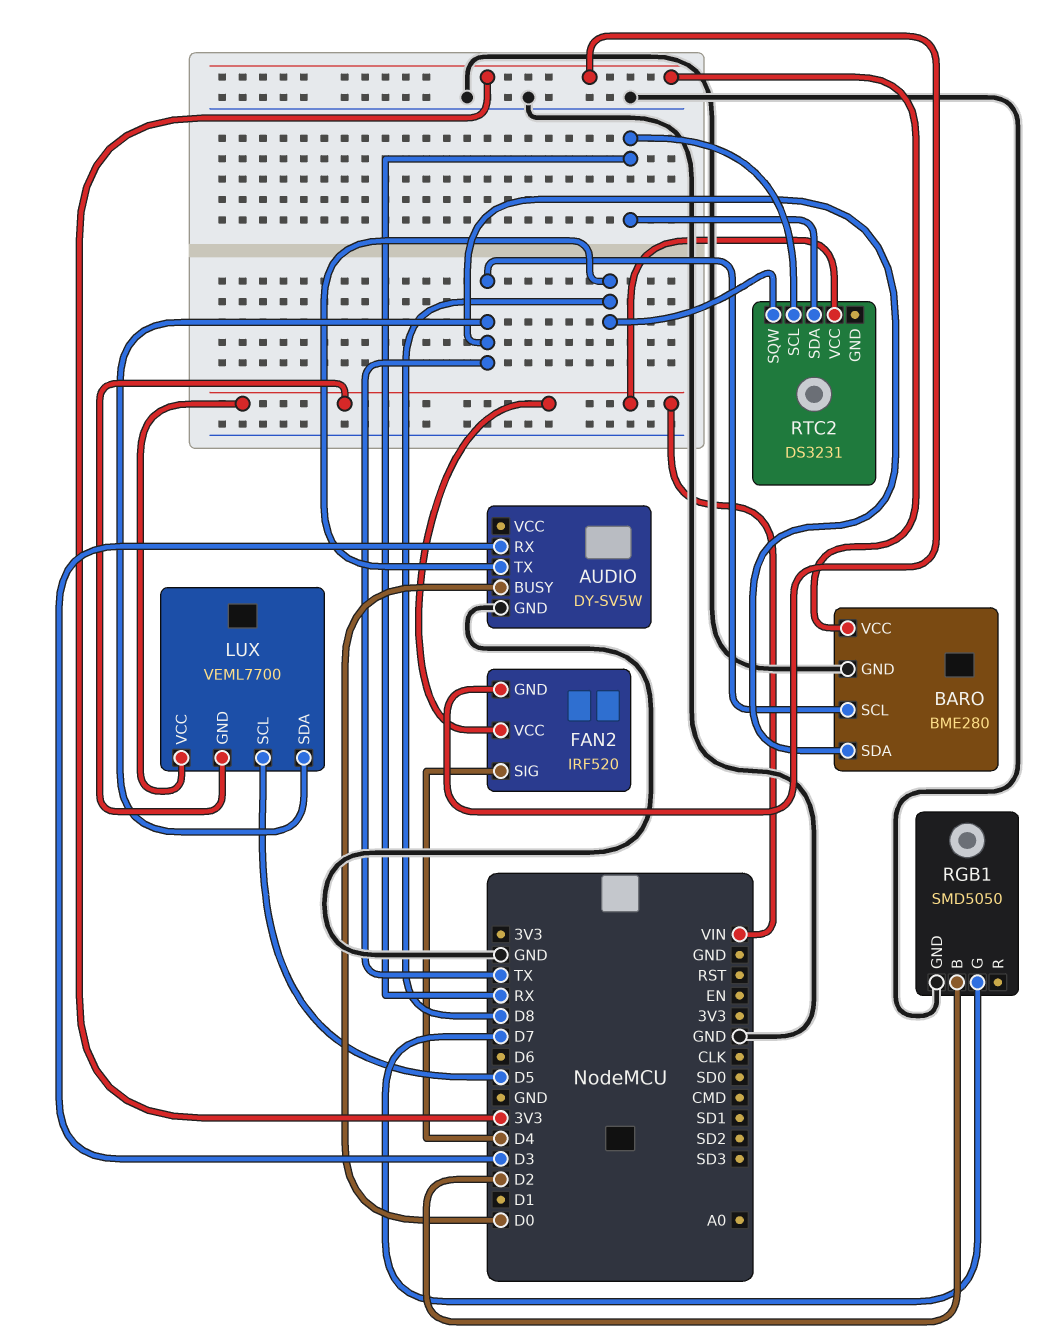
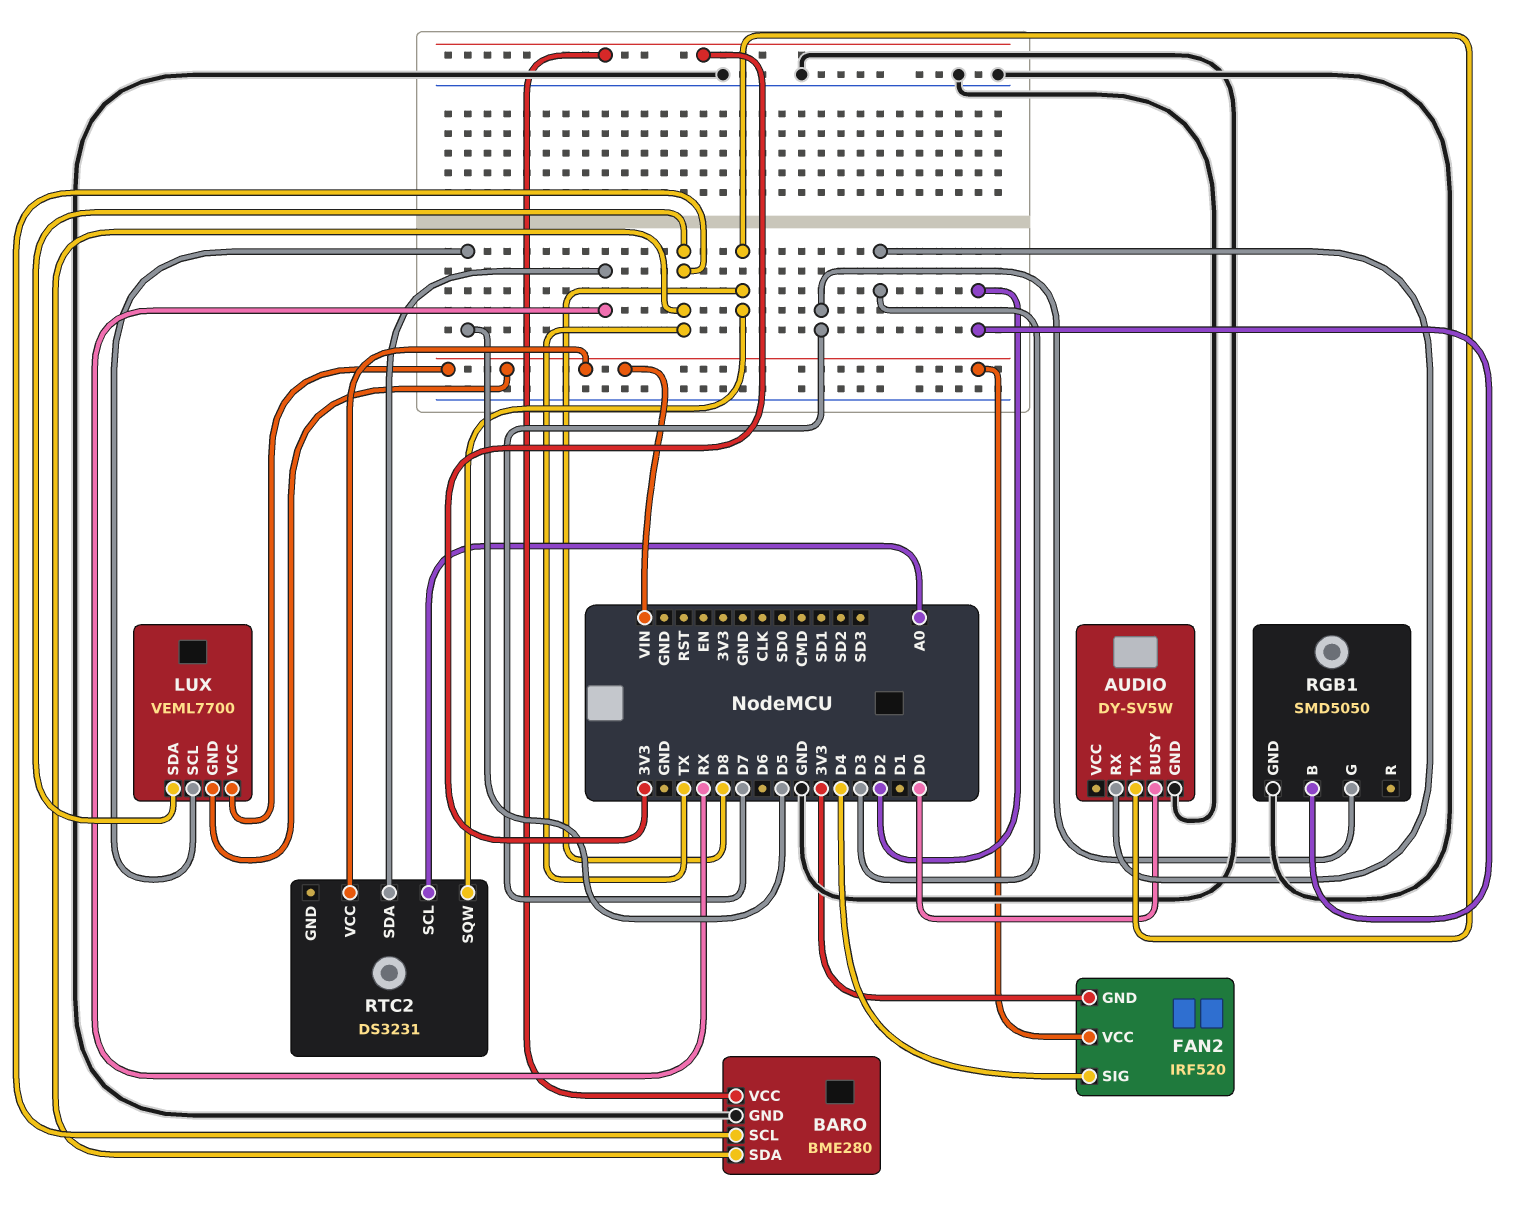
RTC2 pin SCL: RX -> A0

